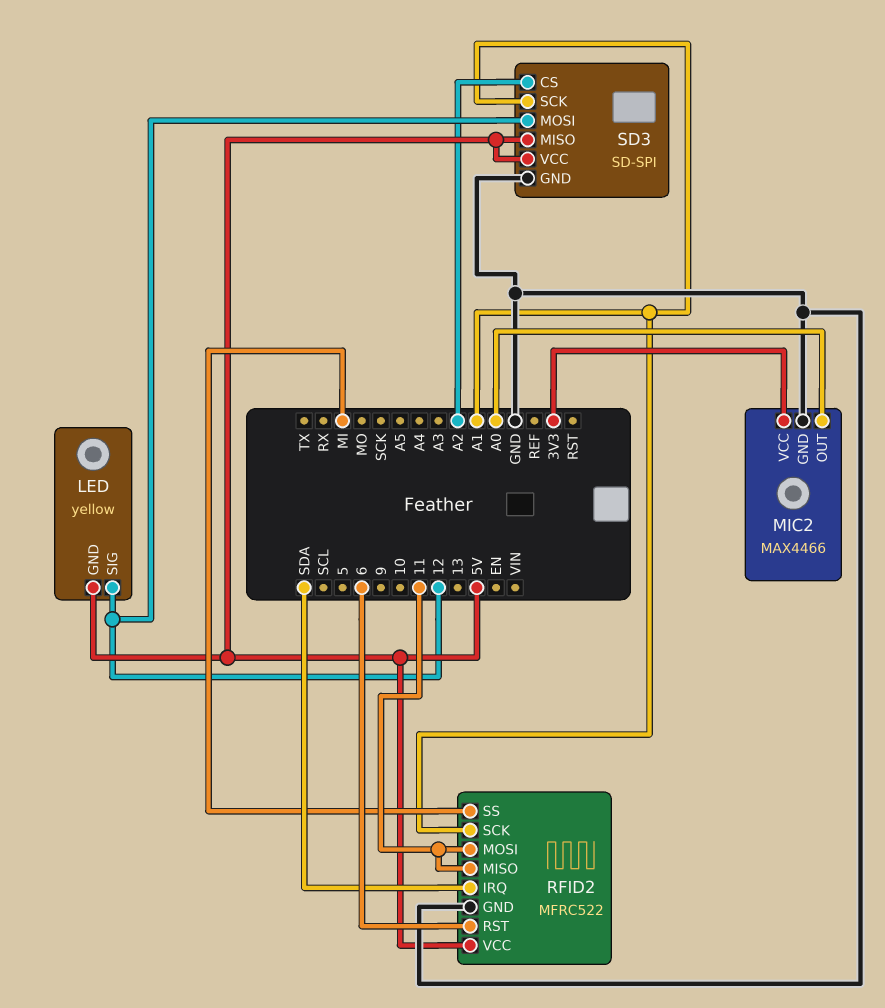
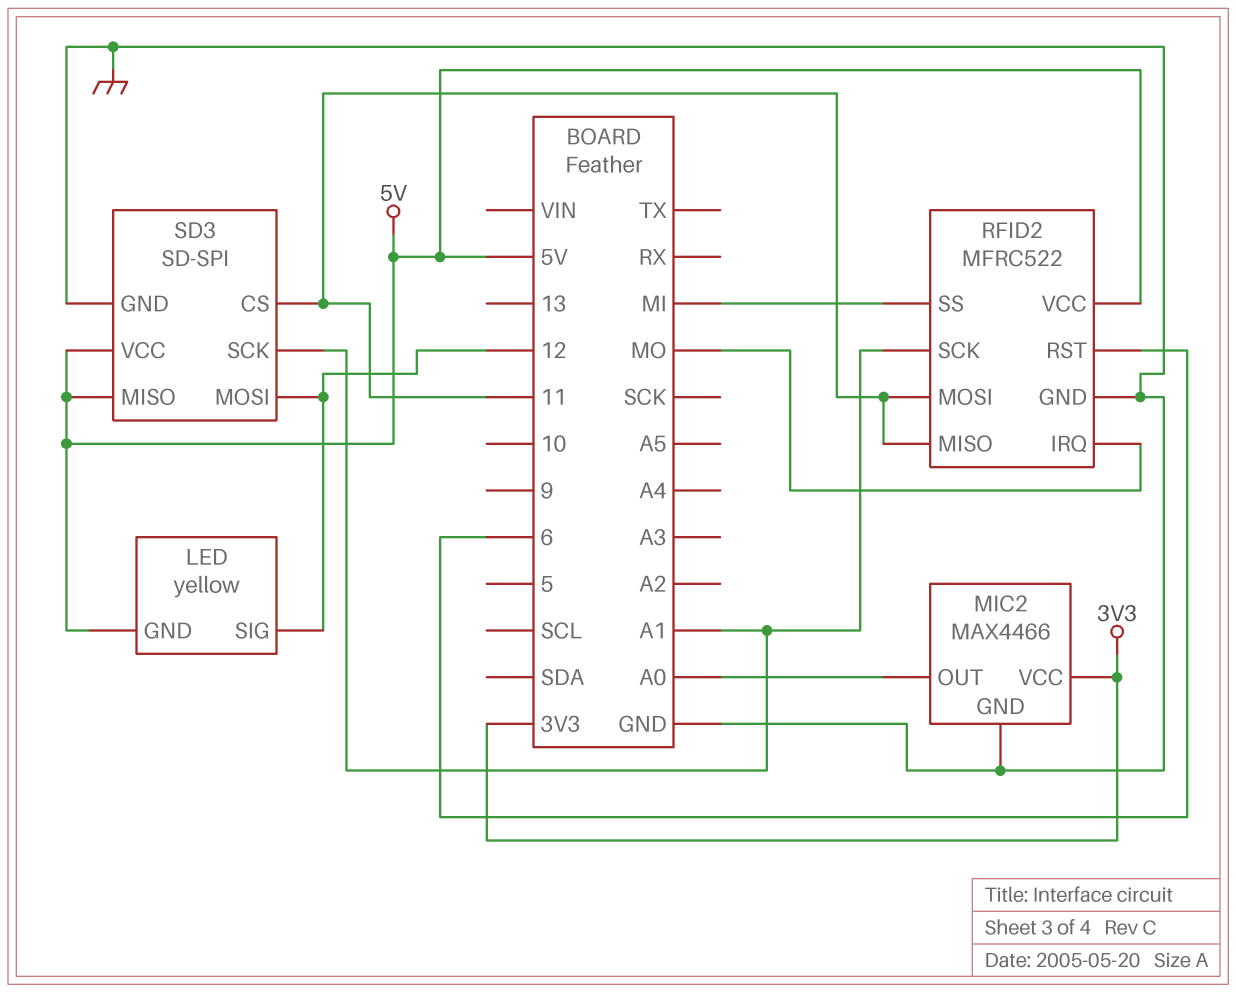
RFID2 pin IRQ: SDA -> MO
SD3 pin CS: A2 -> 11

